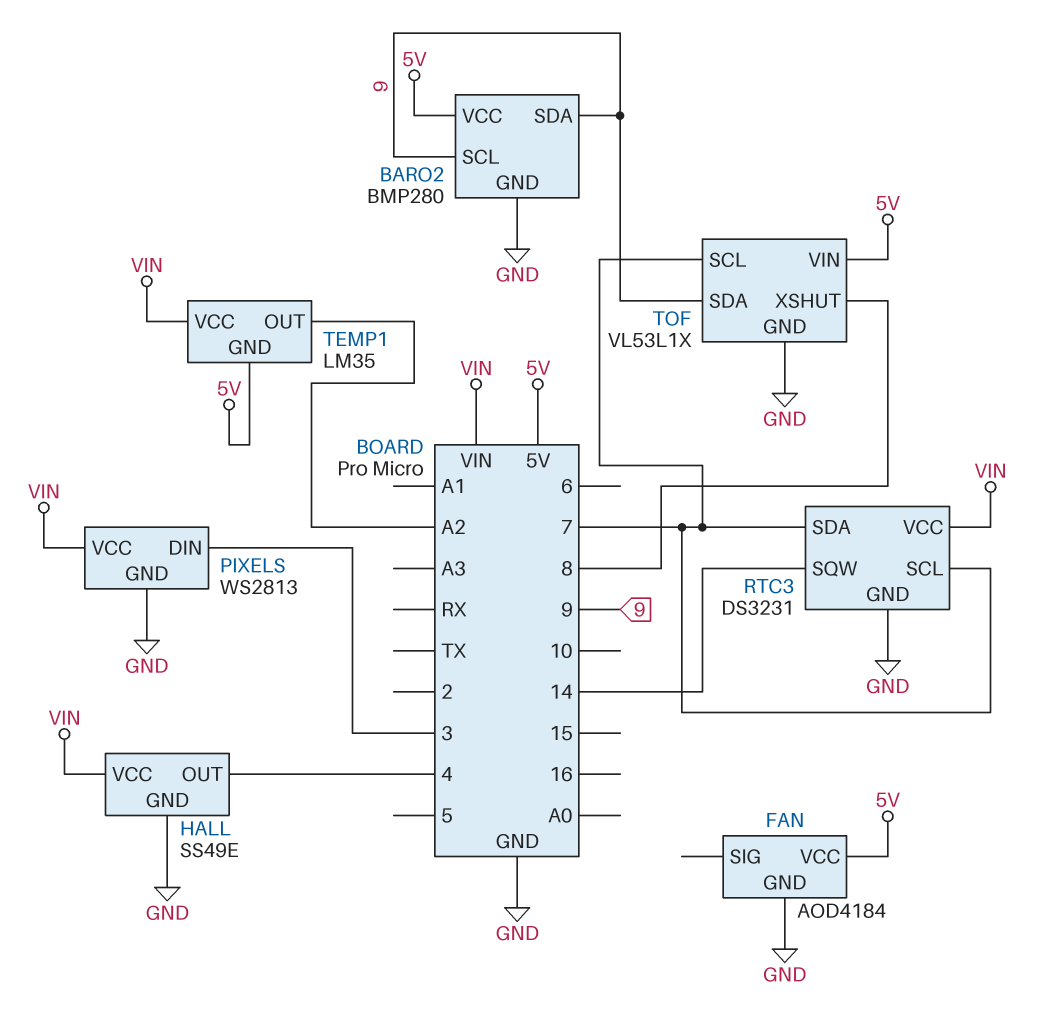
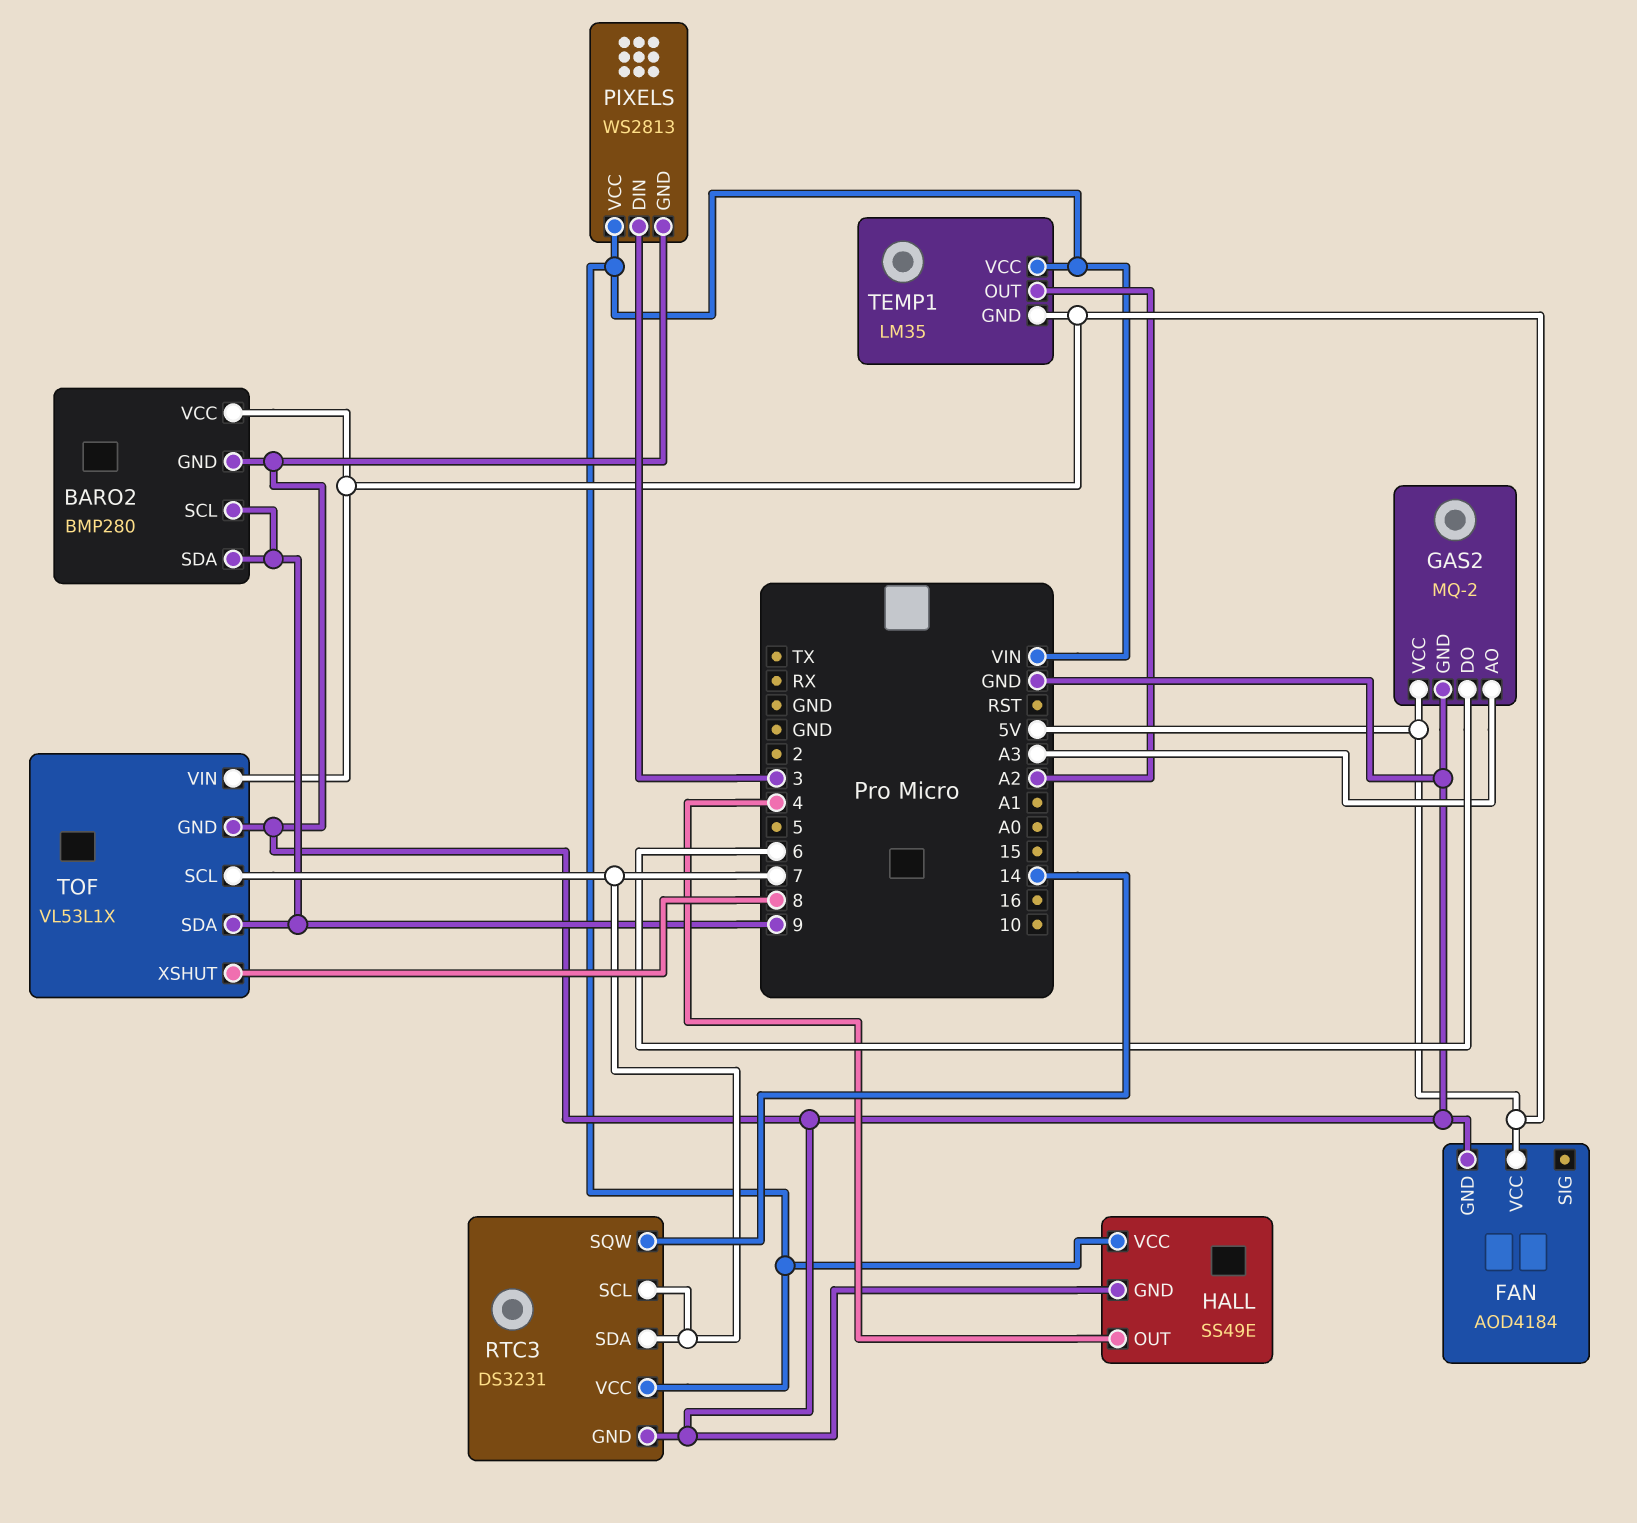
GAS2: none -> MQ-2
GAS2 pin AO: none -> A3
GAS2 pin DO: none -> 6
GAS2 pin GND: none -> GND
GAS2 pin VCC: none -> 5V

